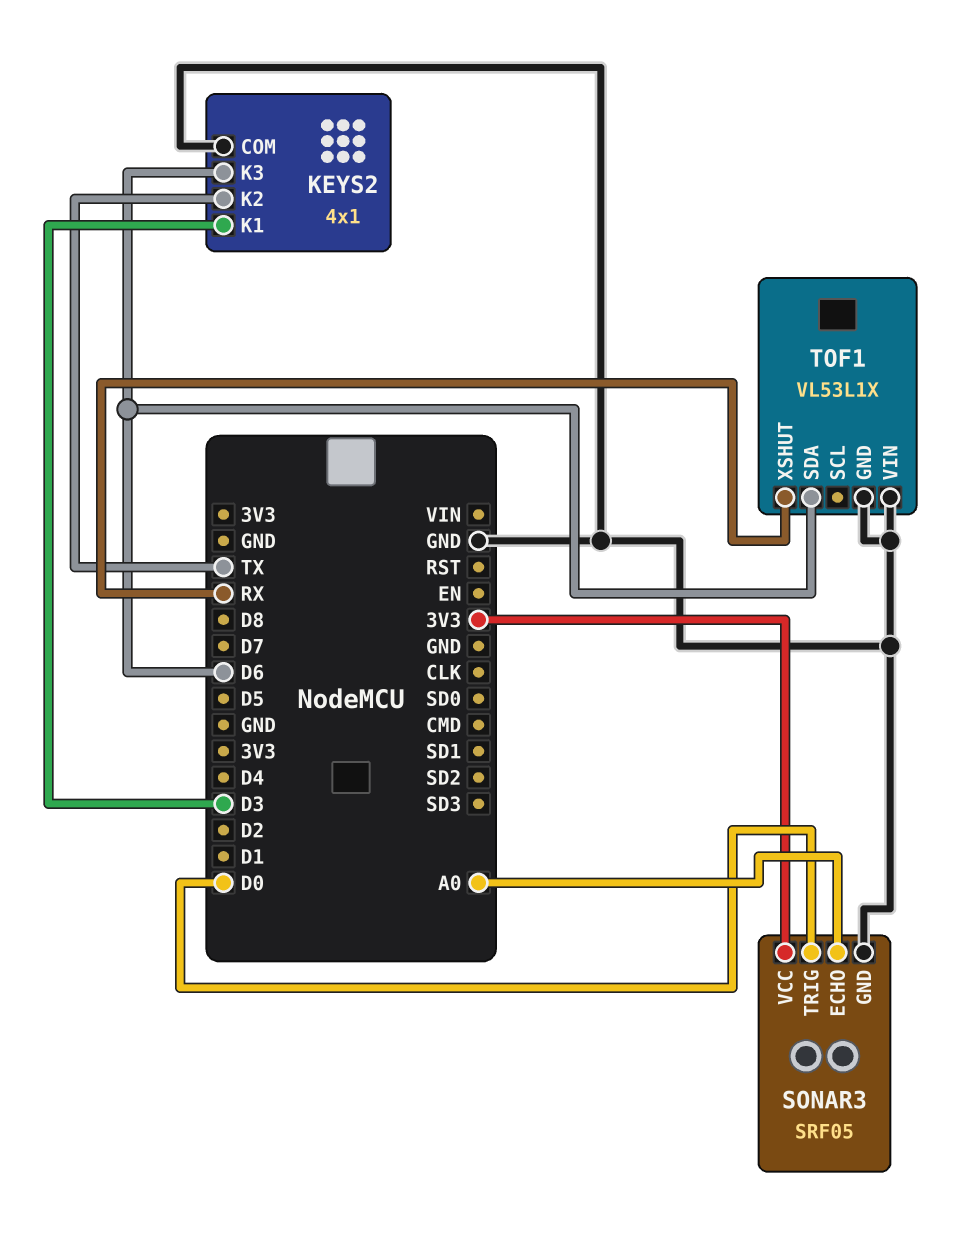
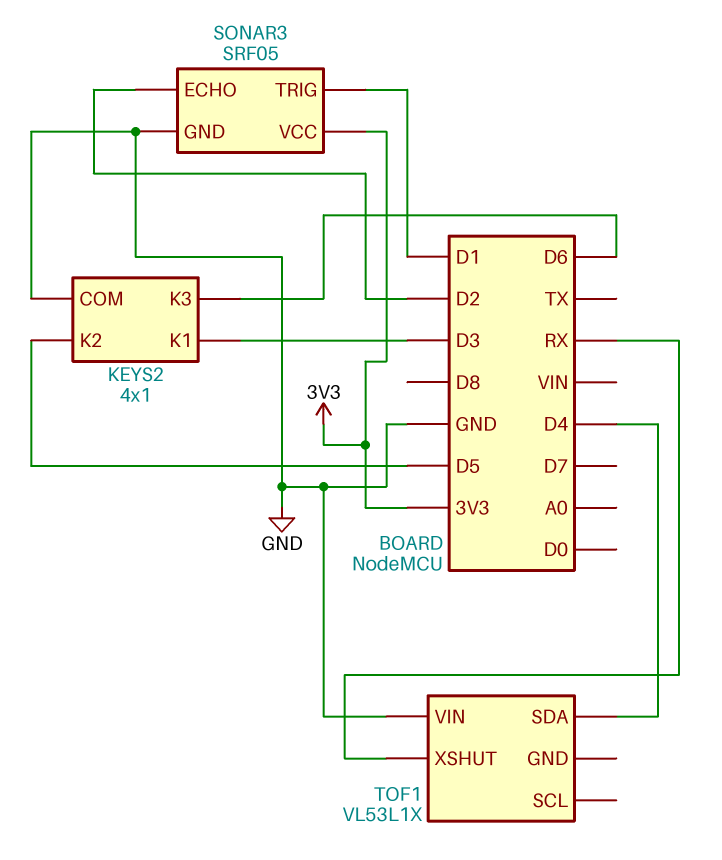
KEYS2 pin K2: TX -> D5
SONAR3 pin ECHO: A0 -> D2
SONAR3 pin TRIG: D0 -> D1
TOF1 pin GND: GND -> none
TOF1 pin SDA: D6 -> D4

